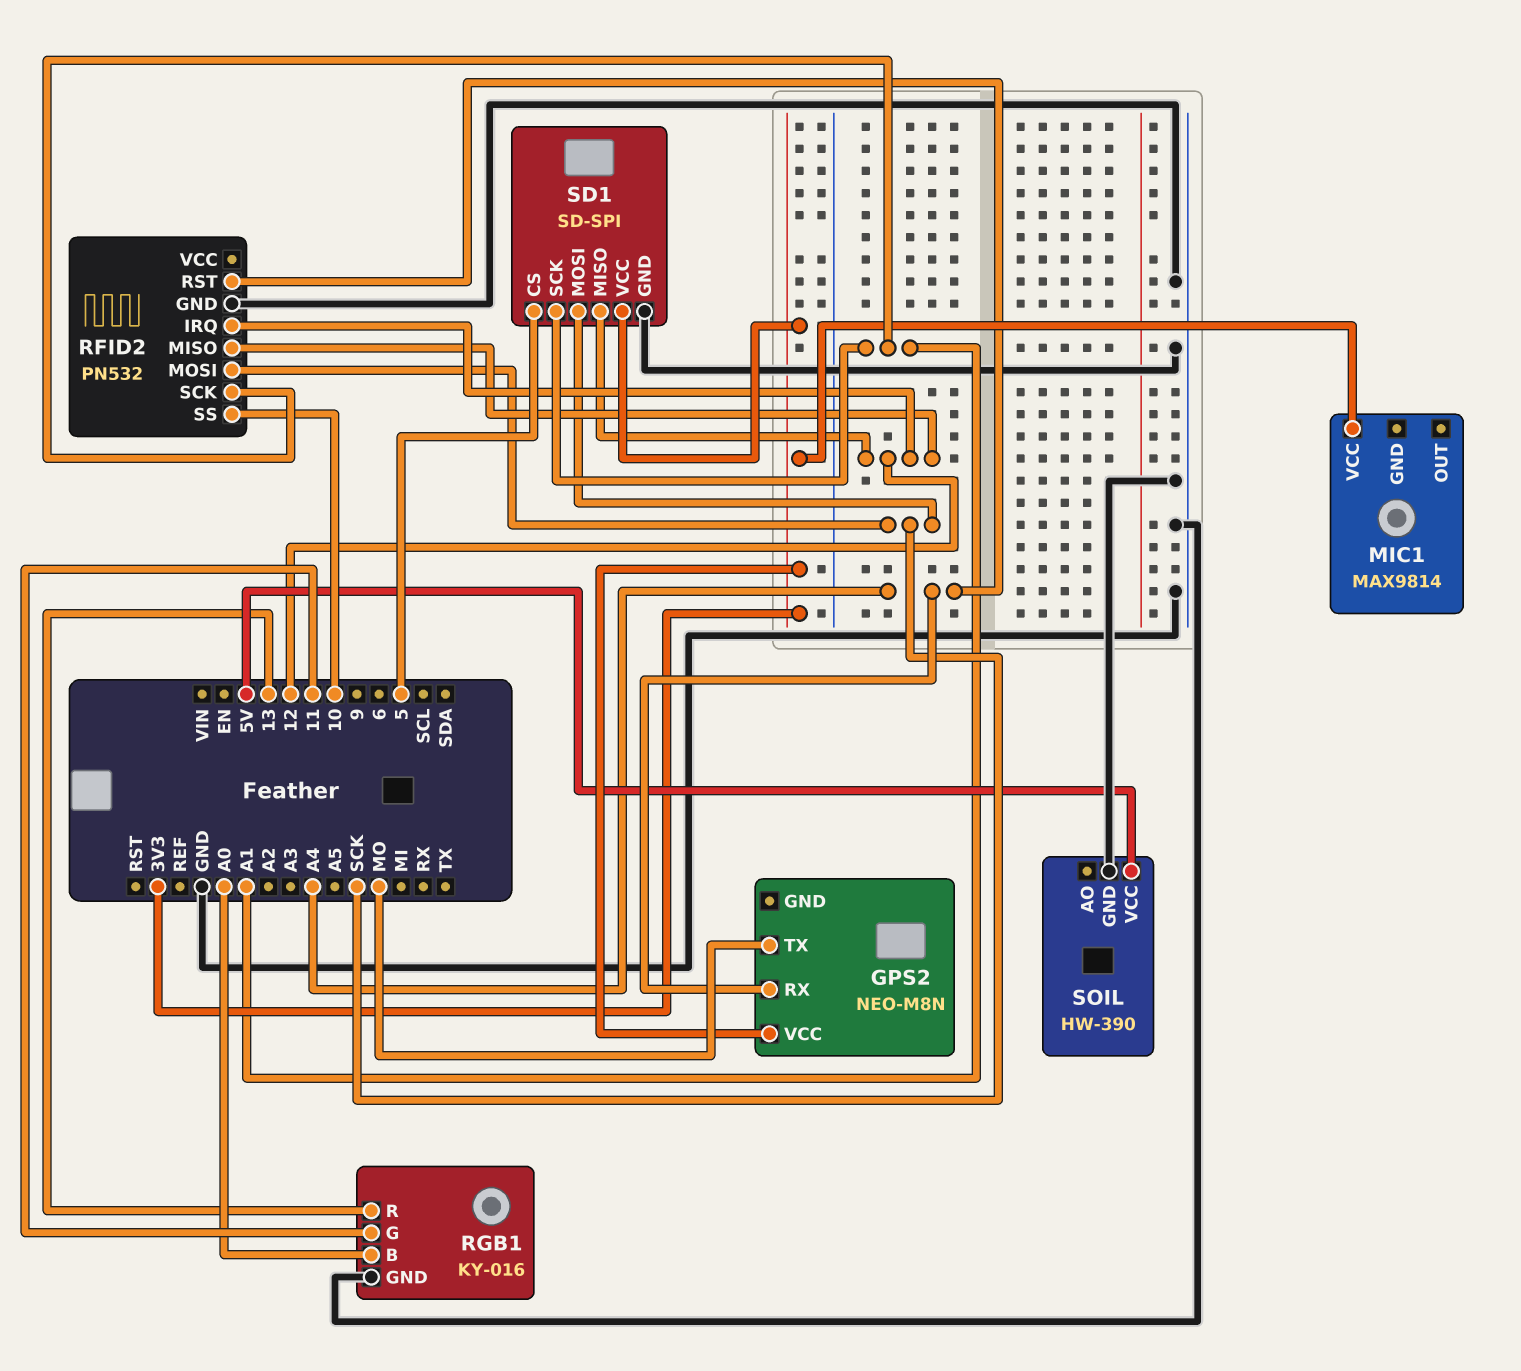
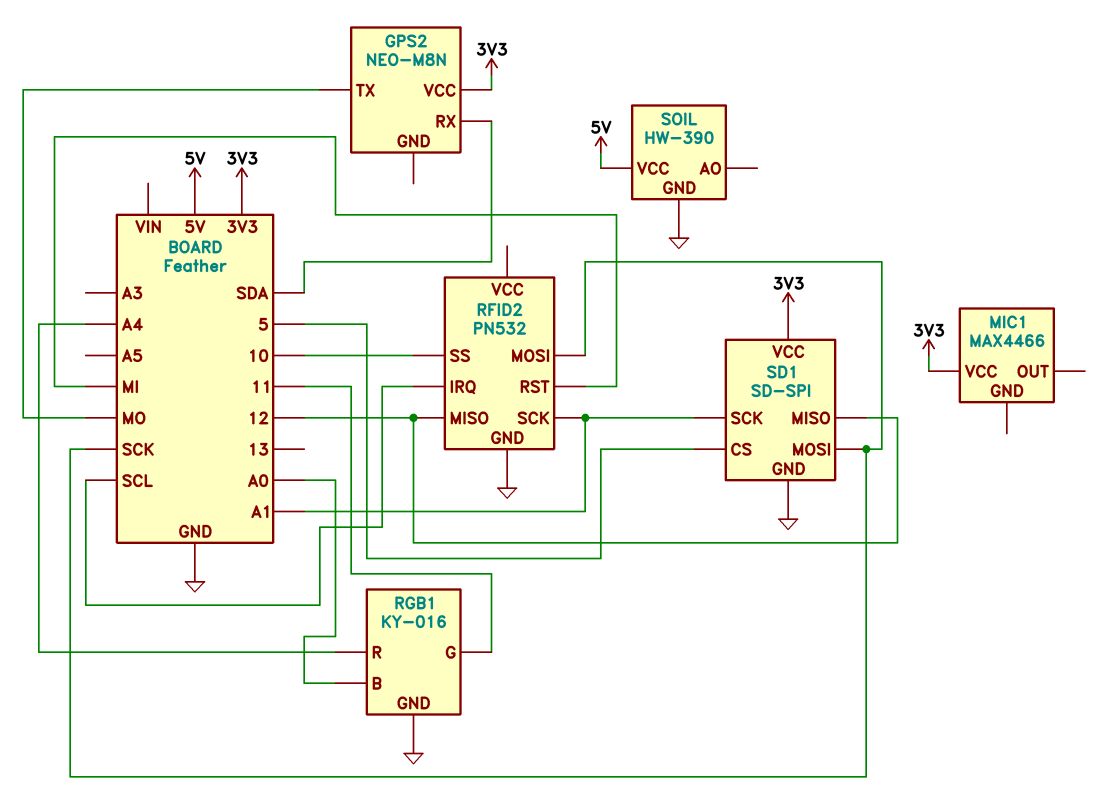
GPS2 pin RX: A4 -> SDA
MIC1: MAX9814 -> MAX4466
RFID2 pin IRQ: 12 -> SCL
RFID2 pin RST: A4 -> MI
RGB1 pin R: 13 -> A4

